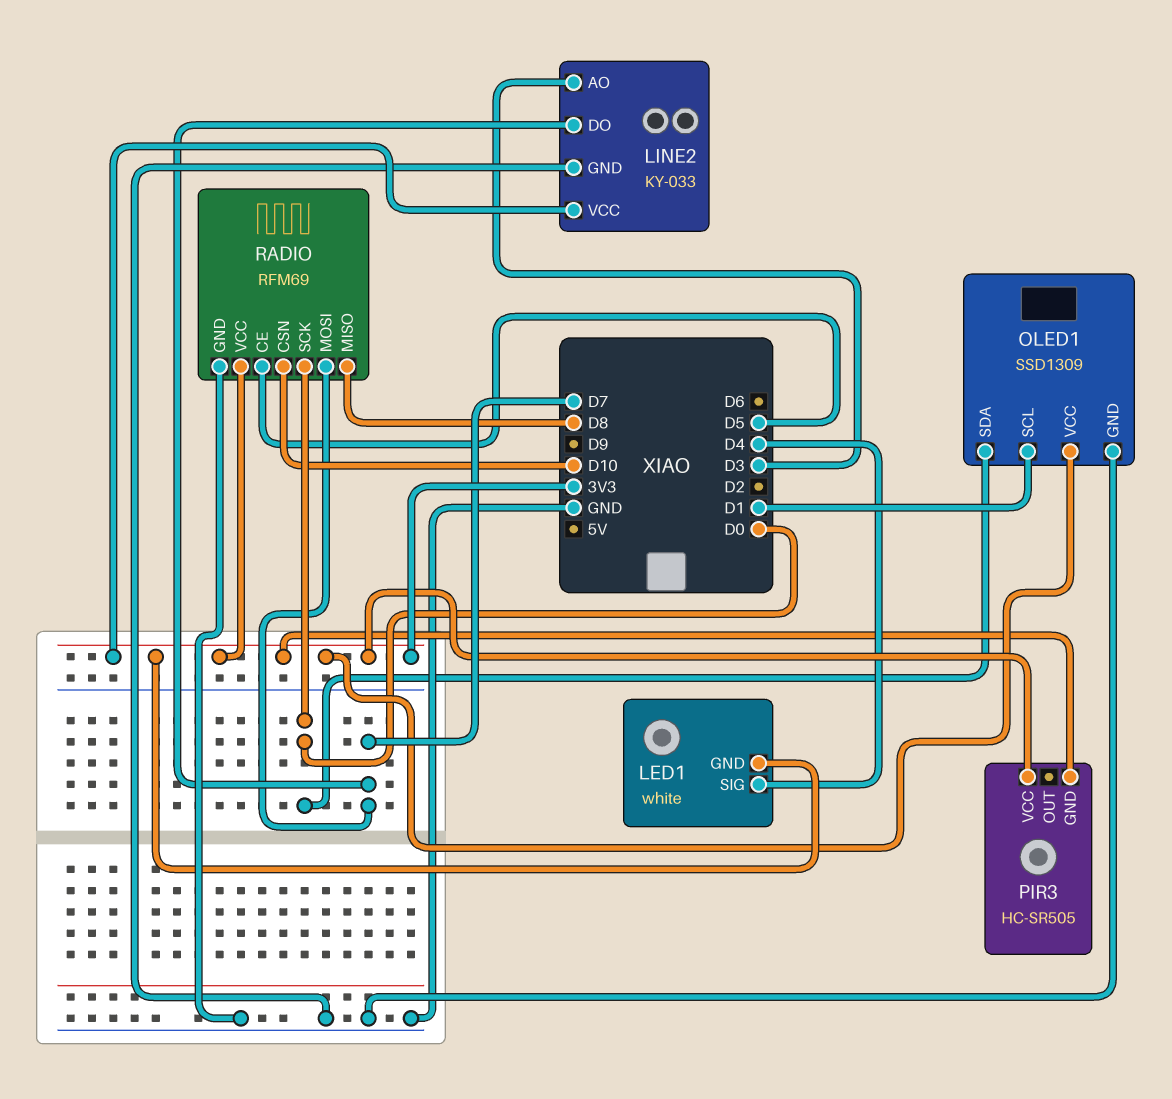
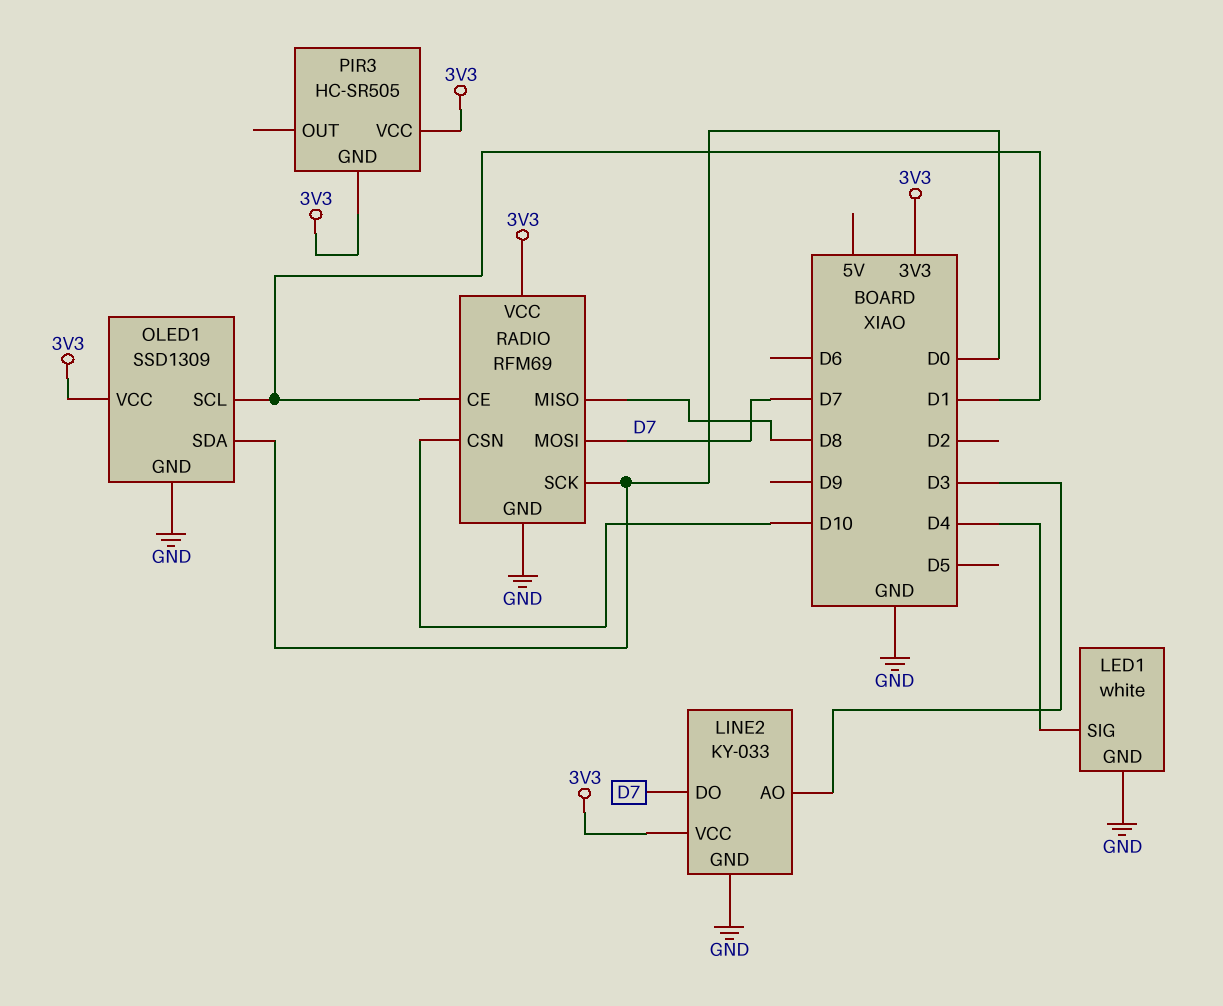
LED1 pin GND: 3V3 -> GND
RADIO pin CE: D5 -> D1

